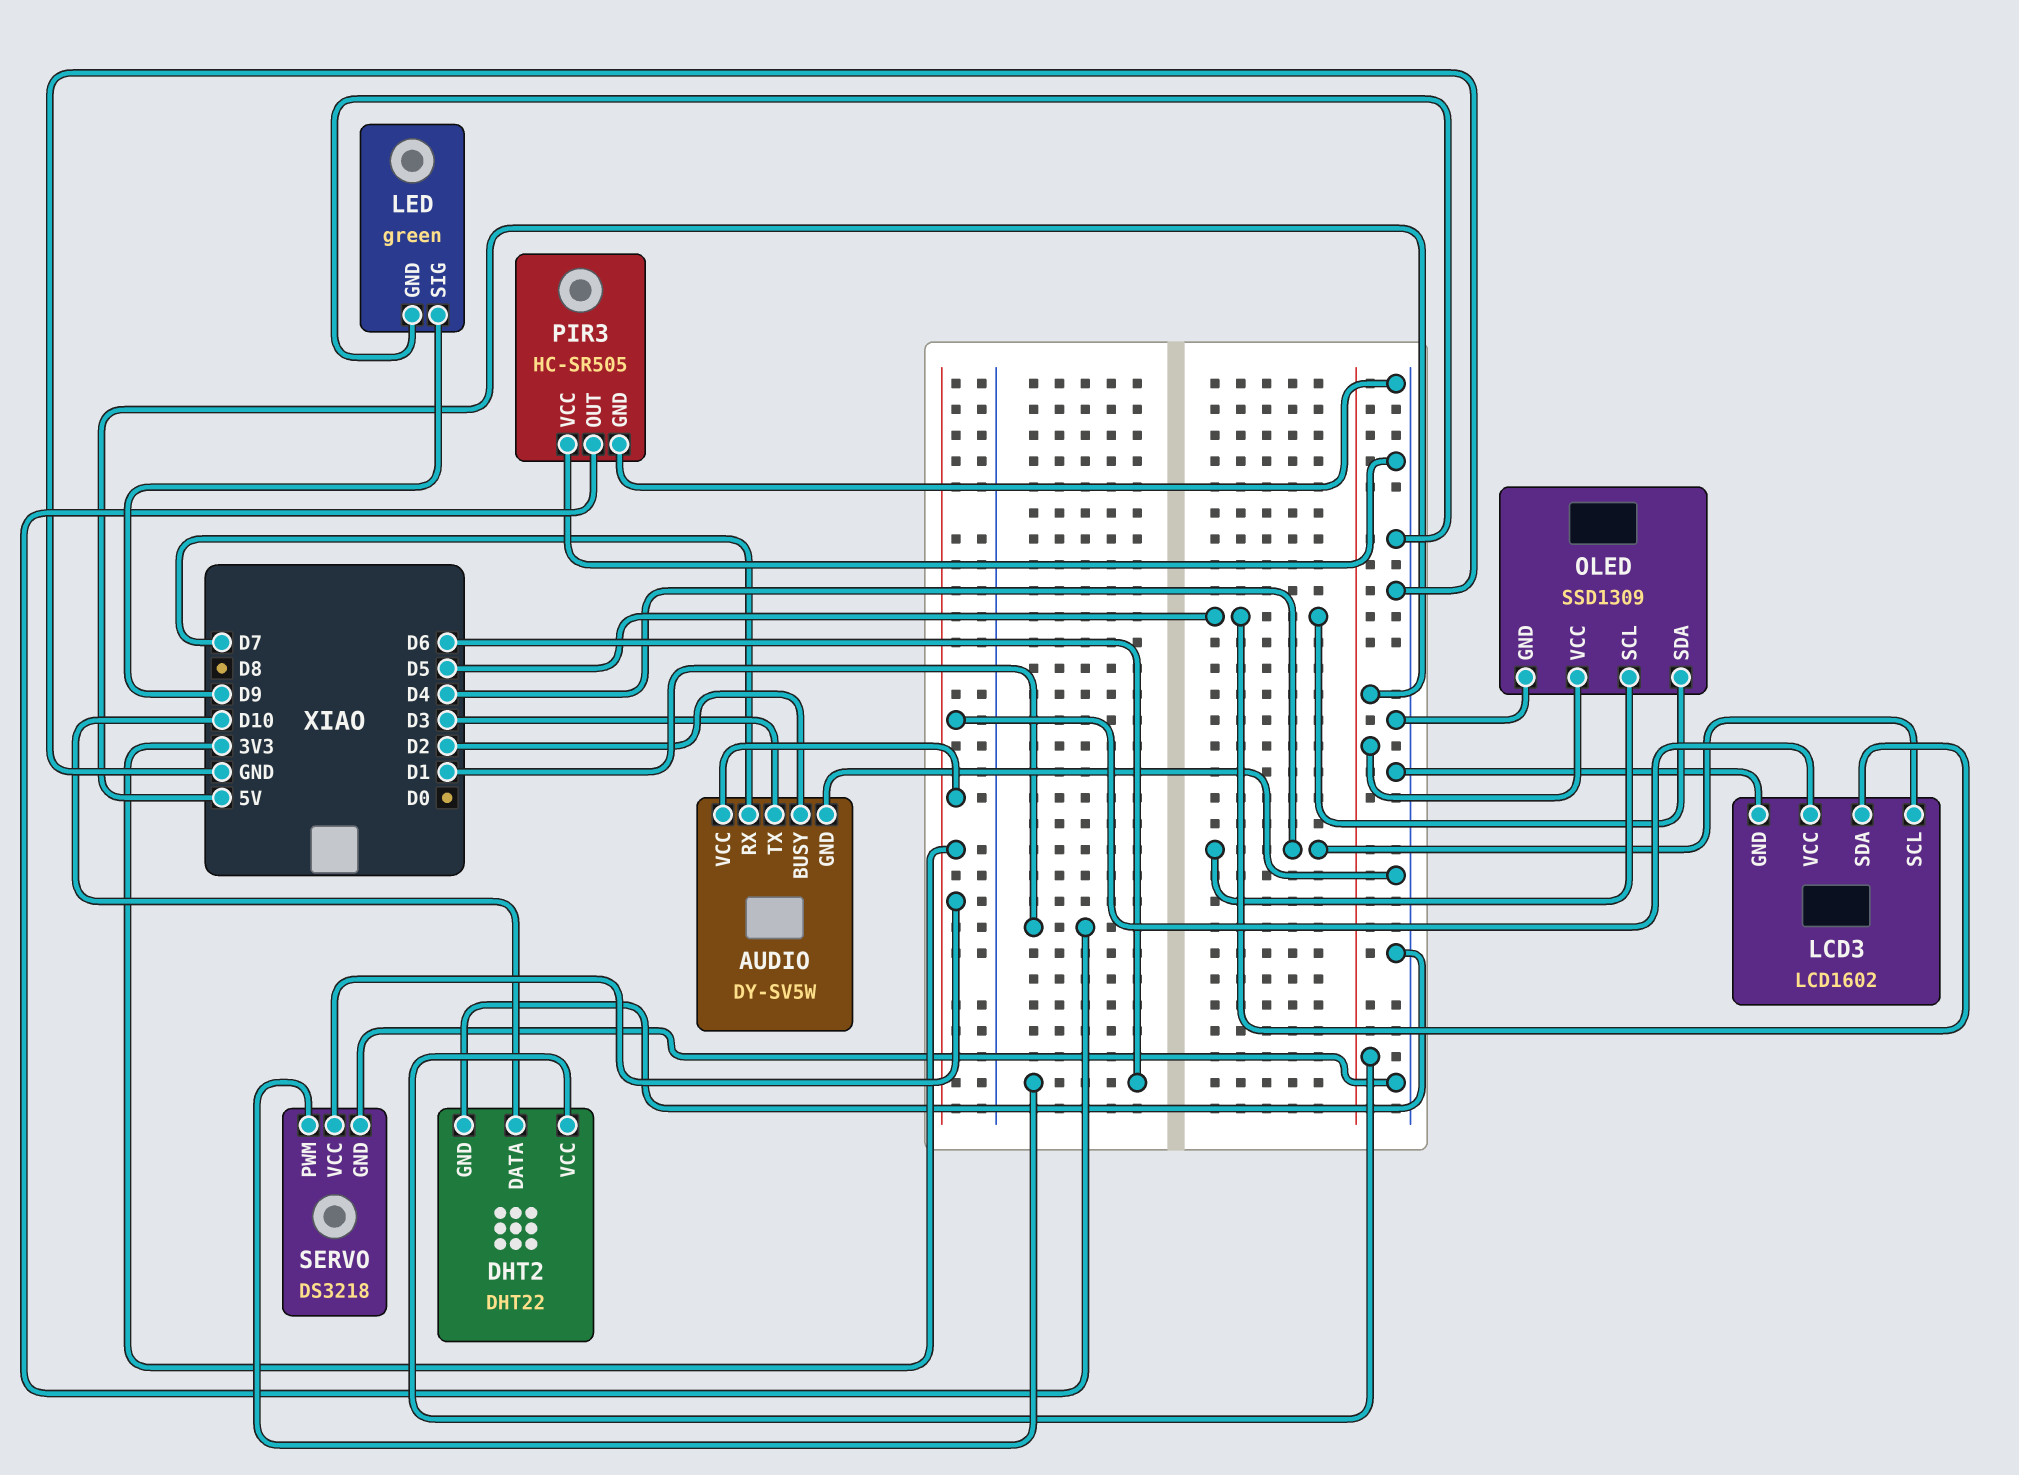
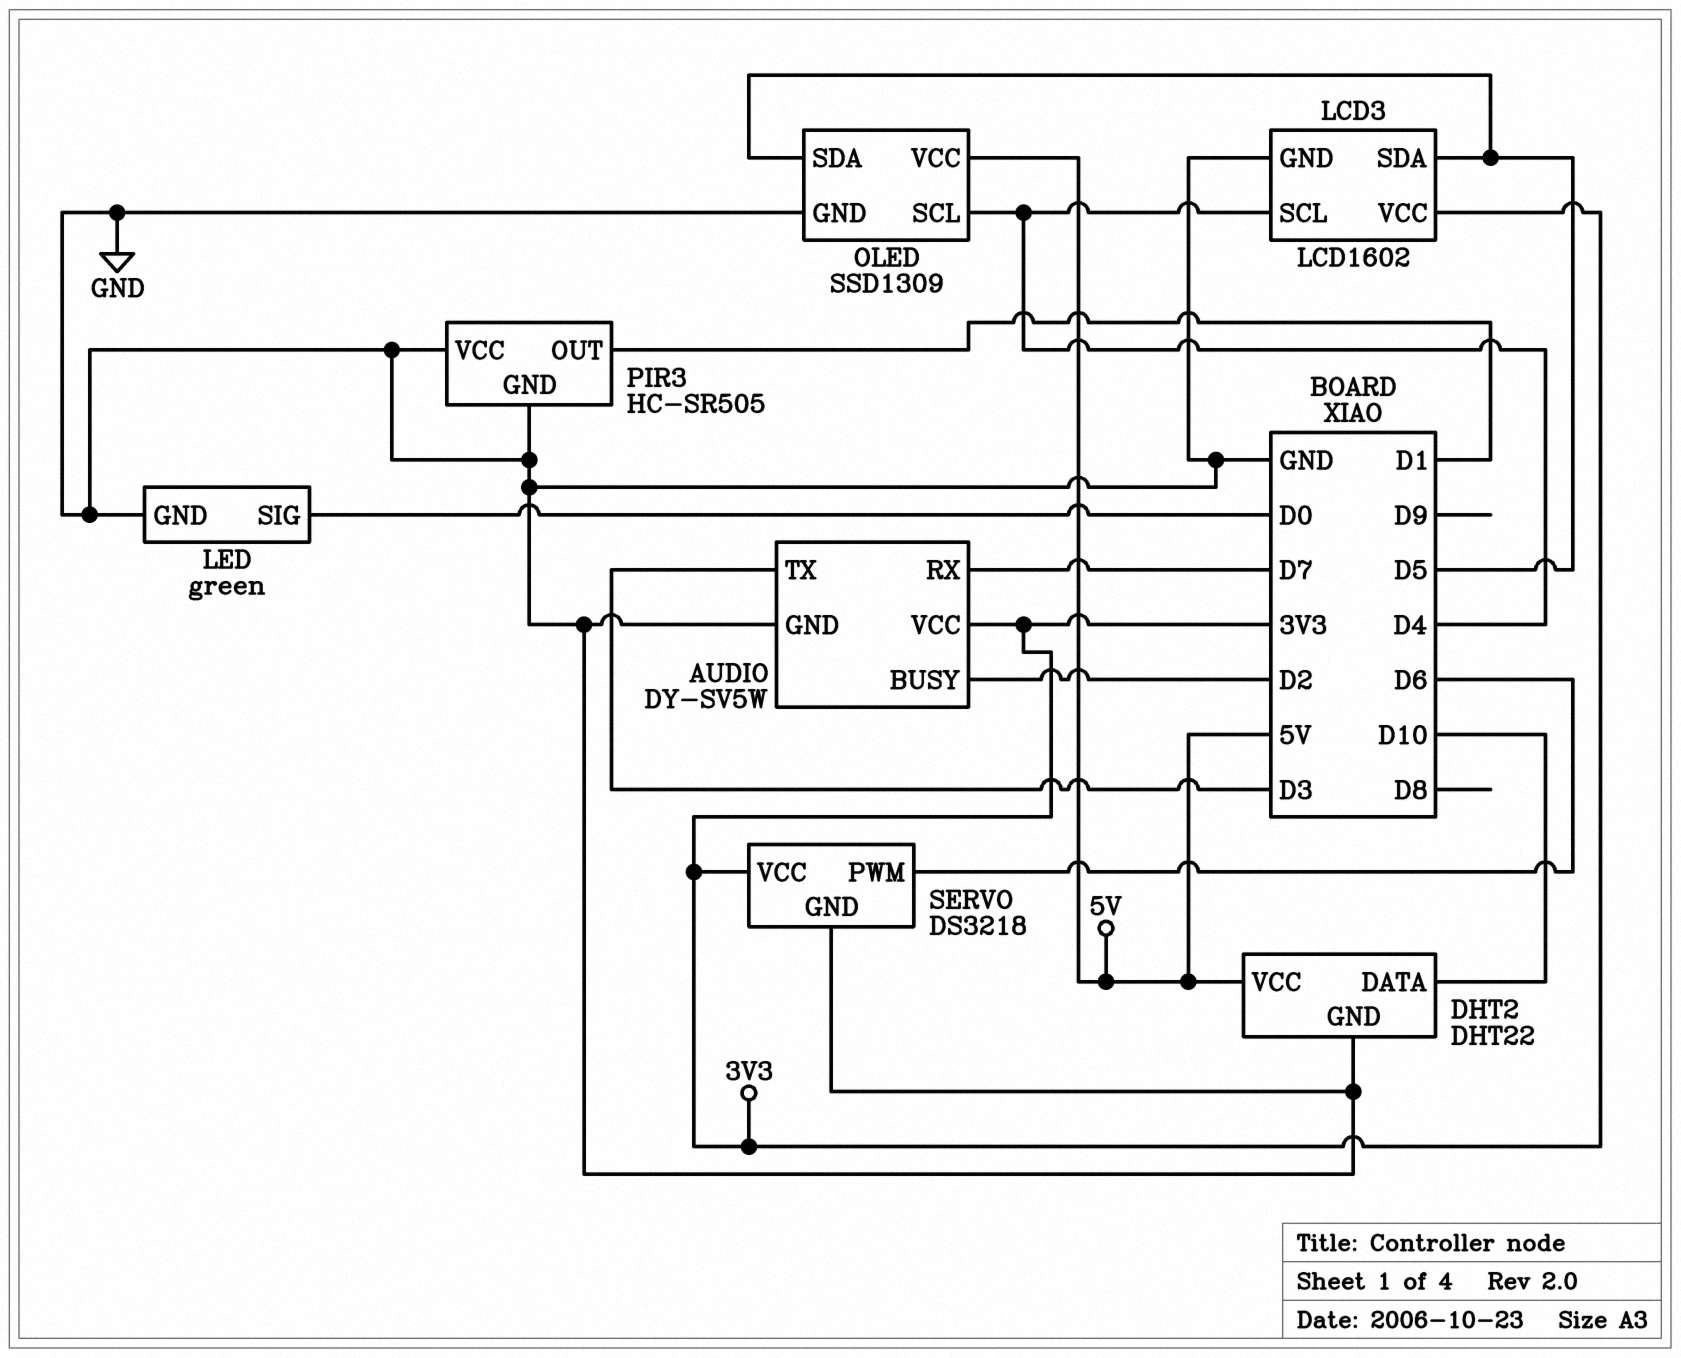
LED pin SIG: D9 -> D0

